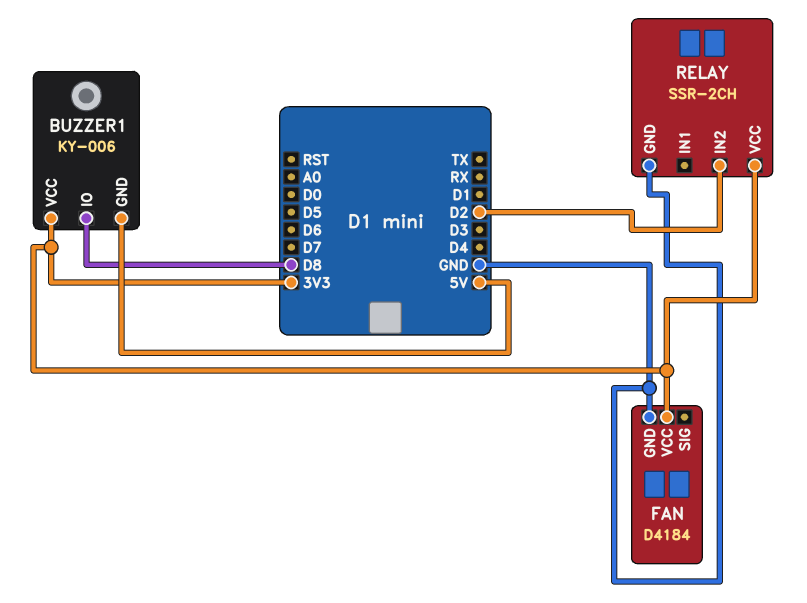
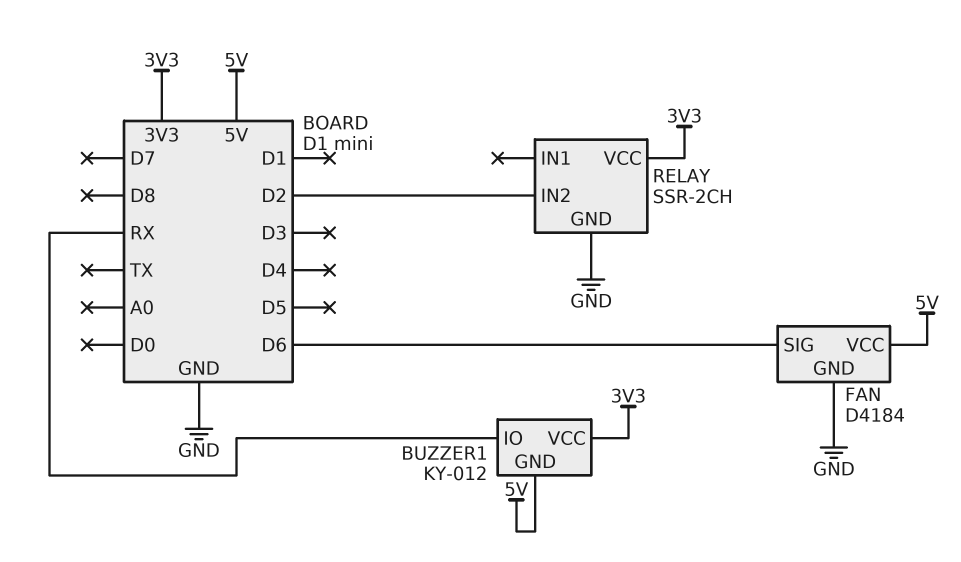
BUZZER1: KY-006 -> KY-012
BUZZER1 pin IO: D8 -> RX
FAN pin SIG: none -> D6
FAN pin VCC: 3V3 -> 5V

